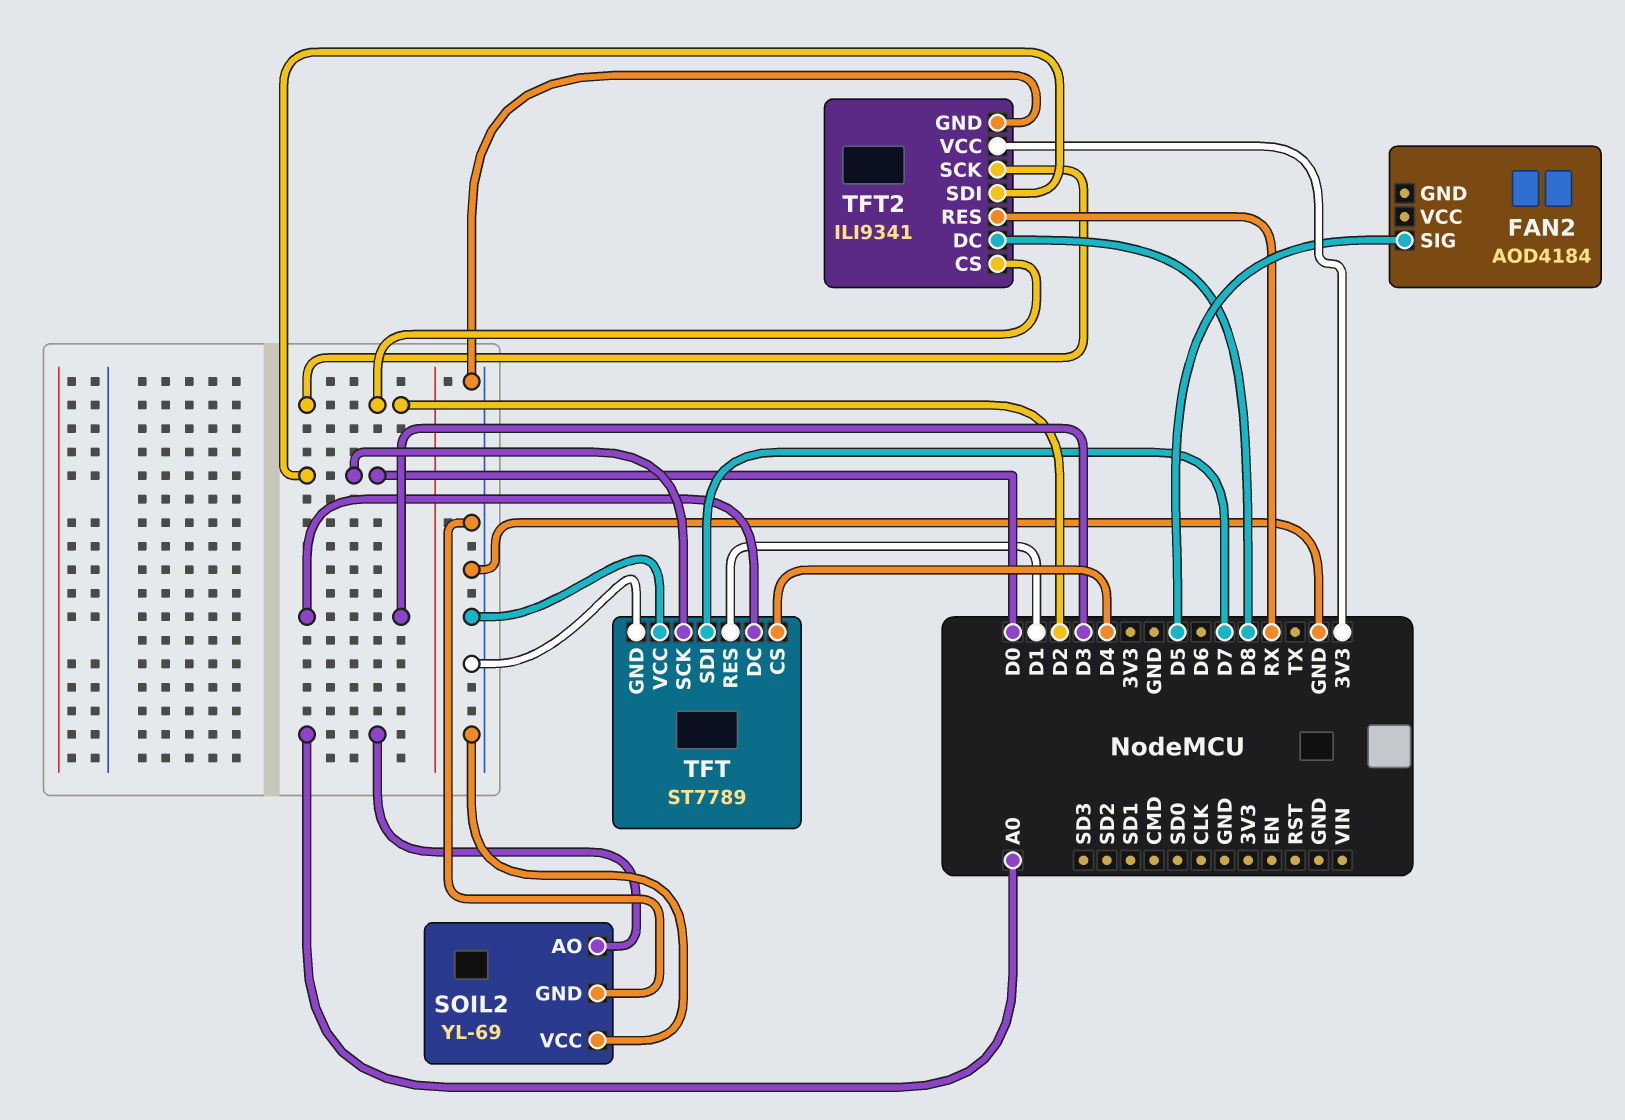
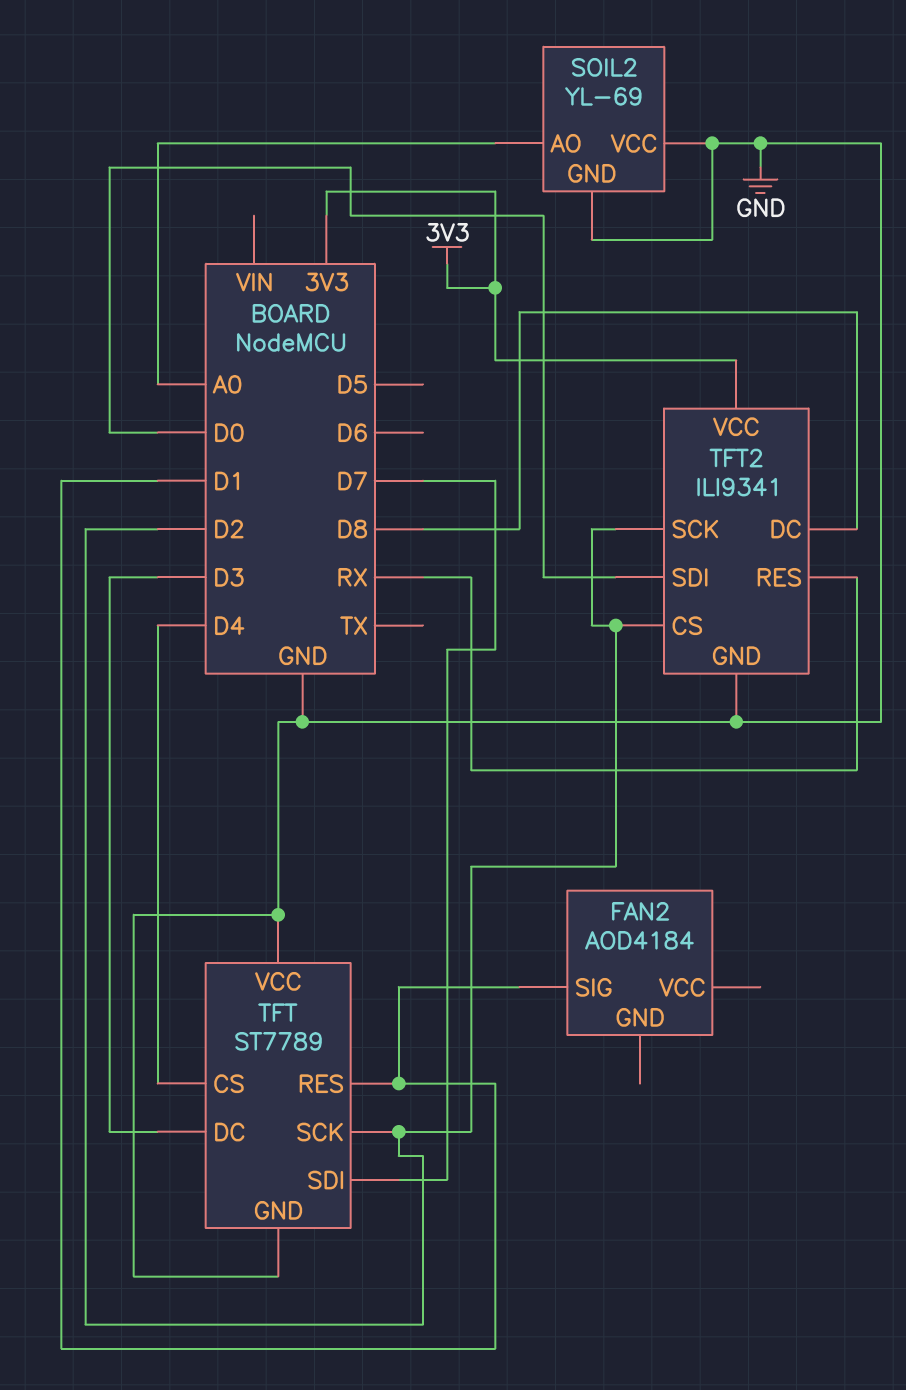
FAN2 pin SIG: D5 -> D1
TFT pin SCK: D0 -> D2

